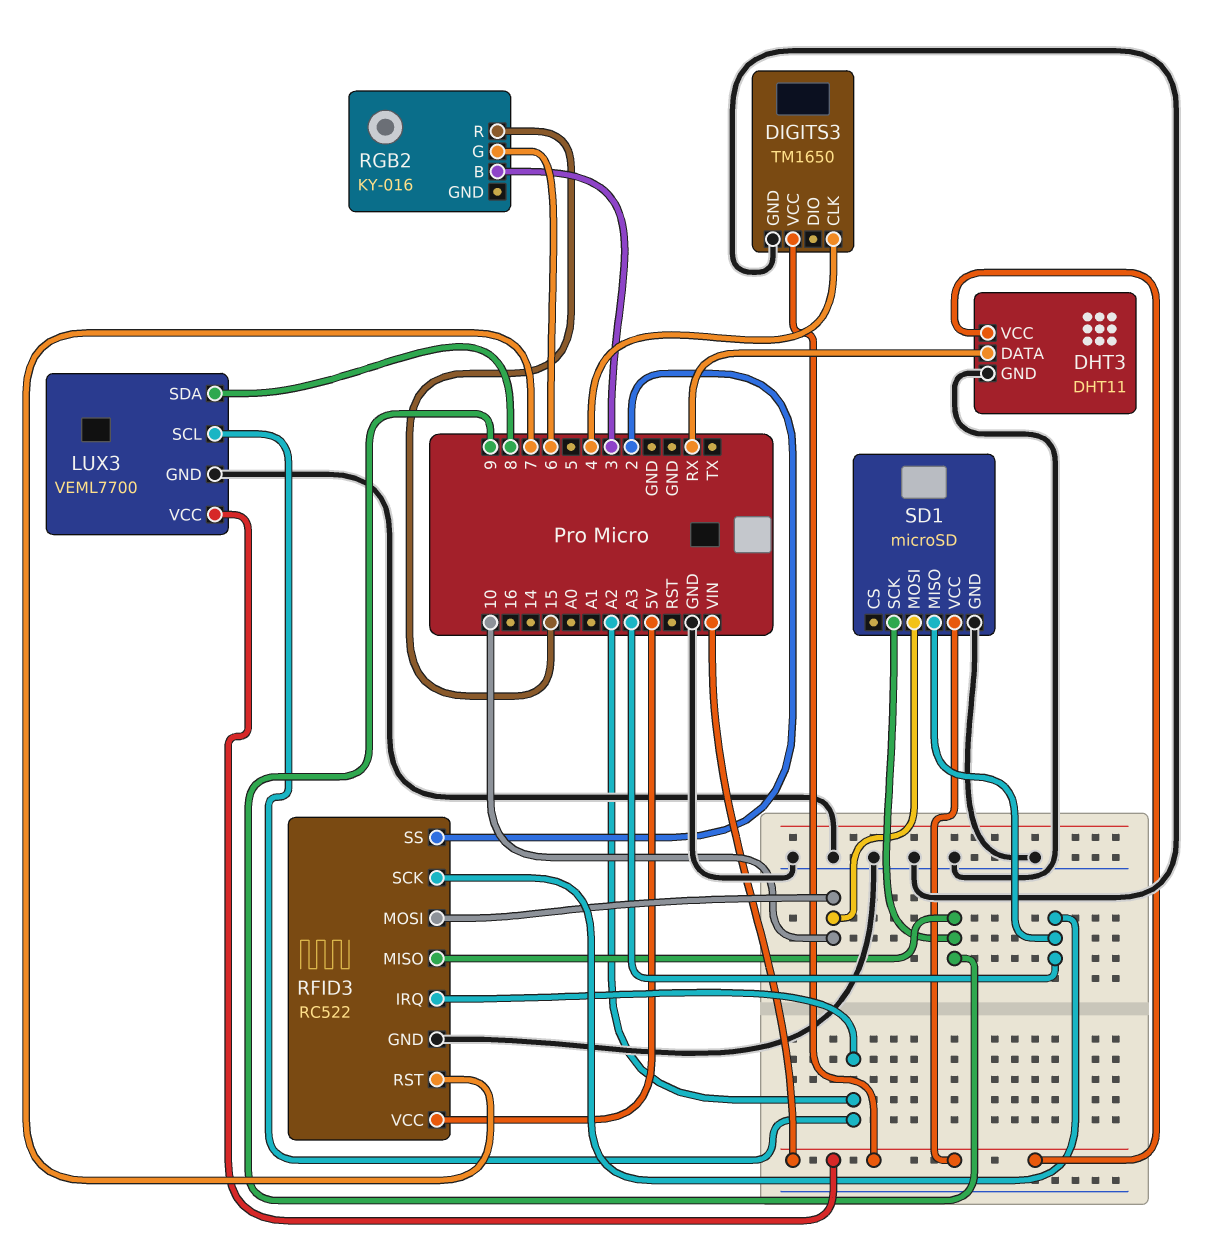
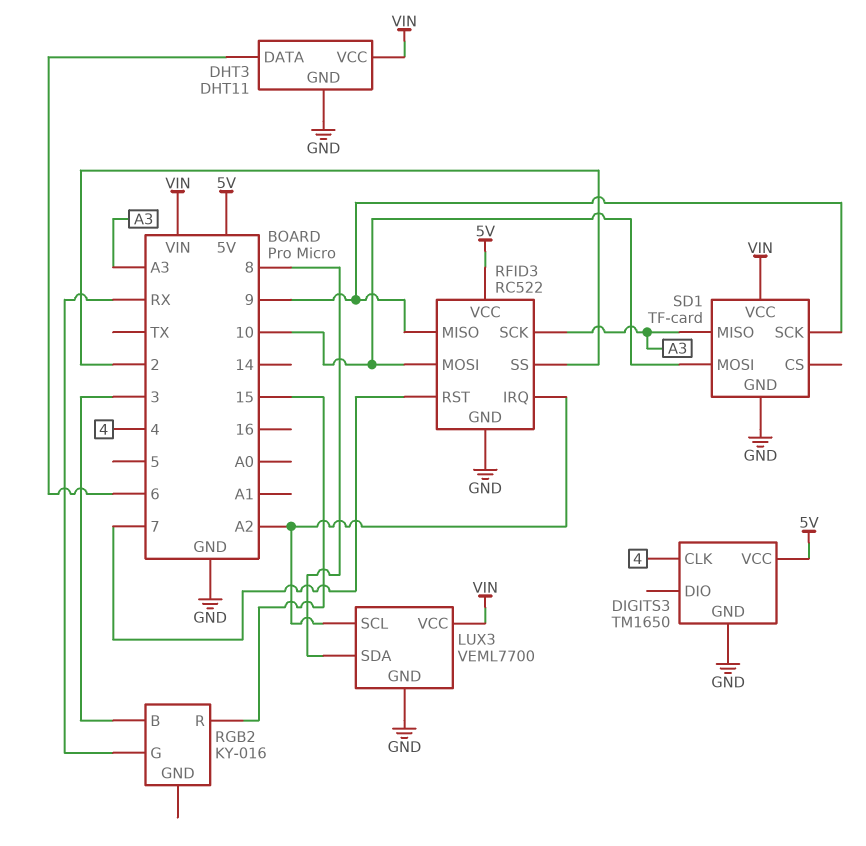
DHT3 pin DATA: RX -> 6
DIGITS3 pin VCC: VIN -> 5V
RGB2 pin G: 6 -> RX
SD1: microSD -> TF-card

